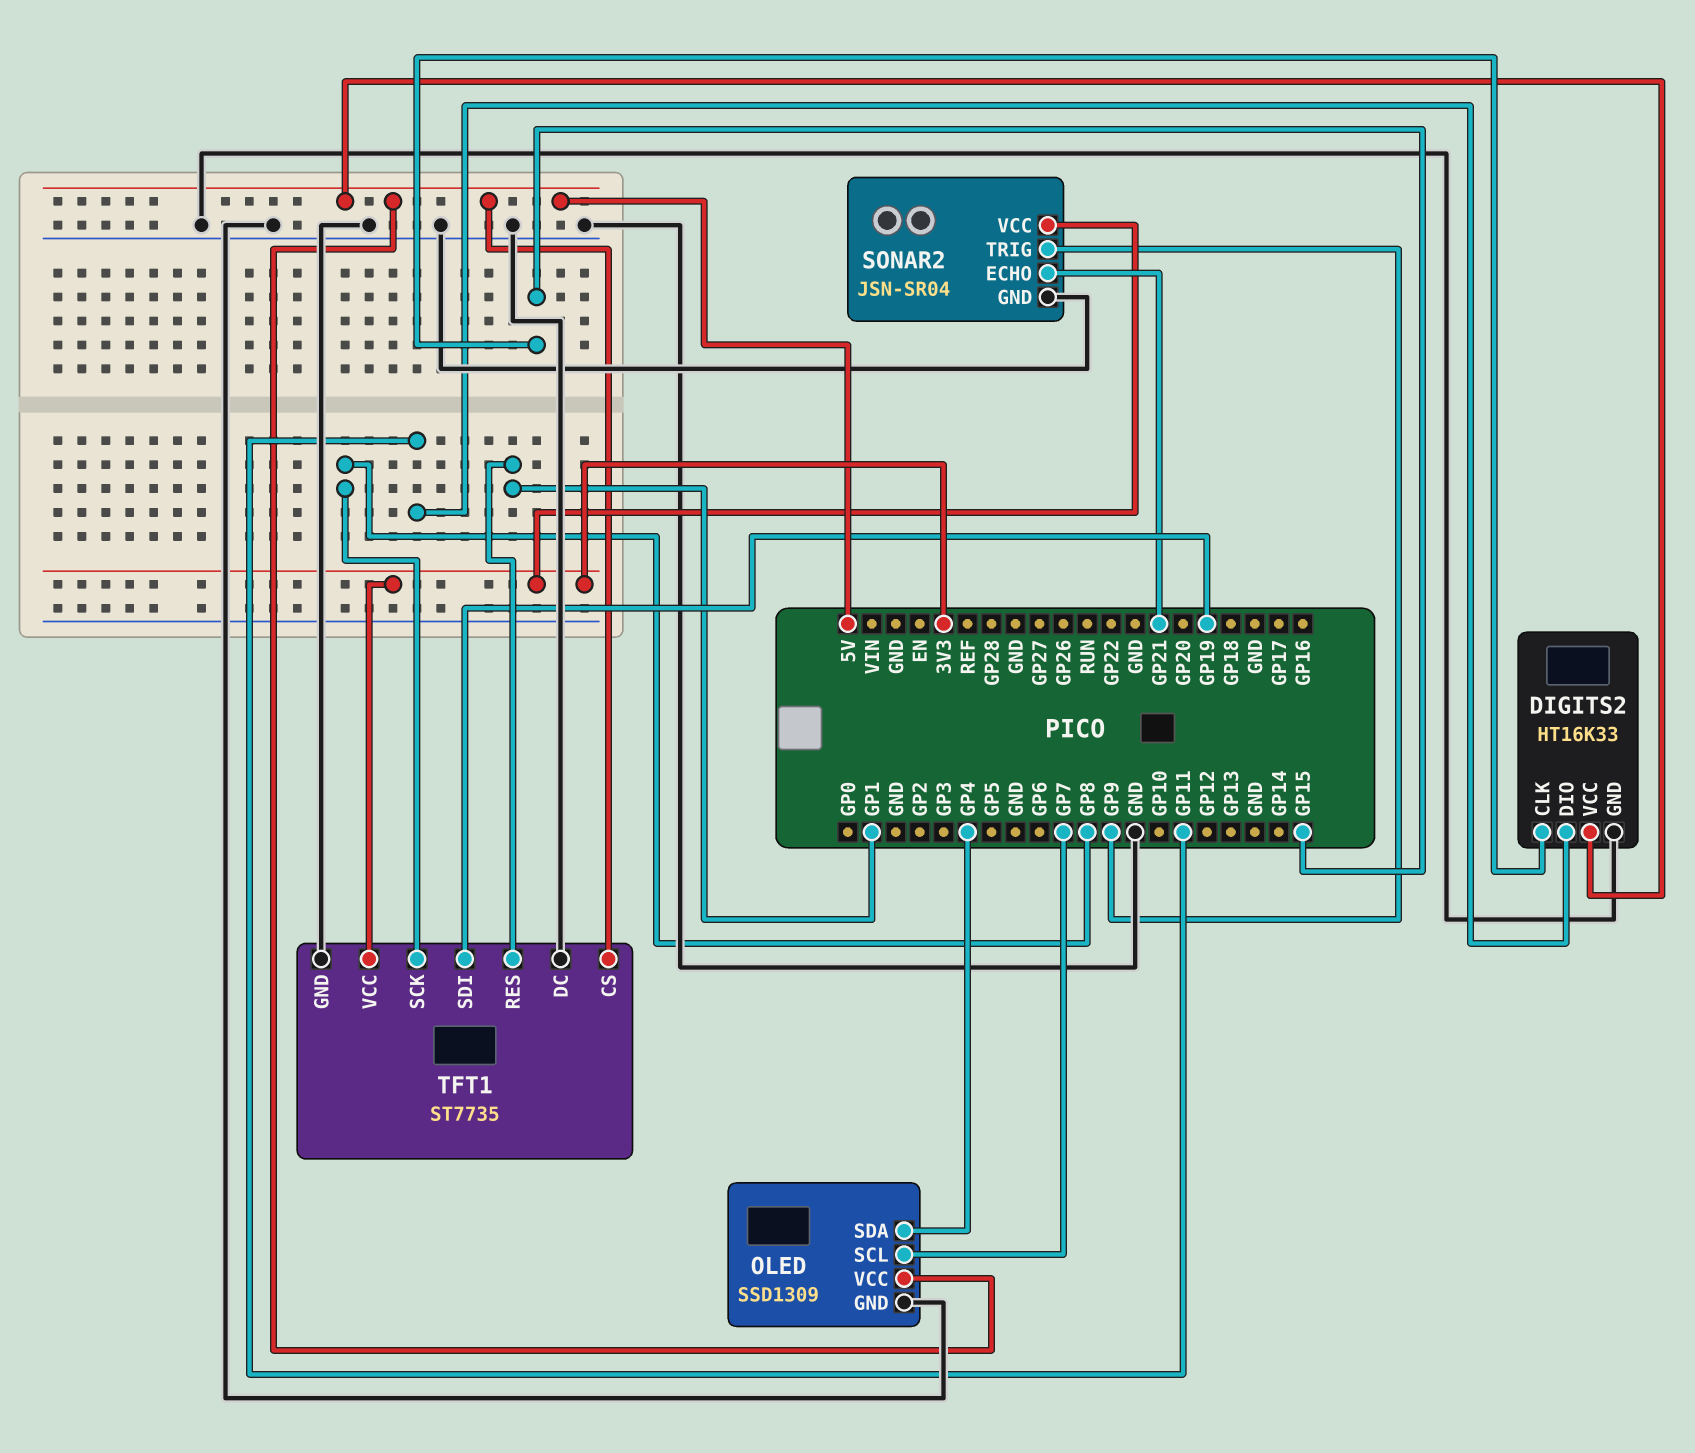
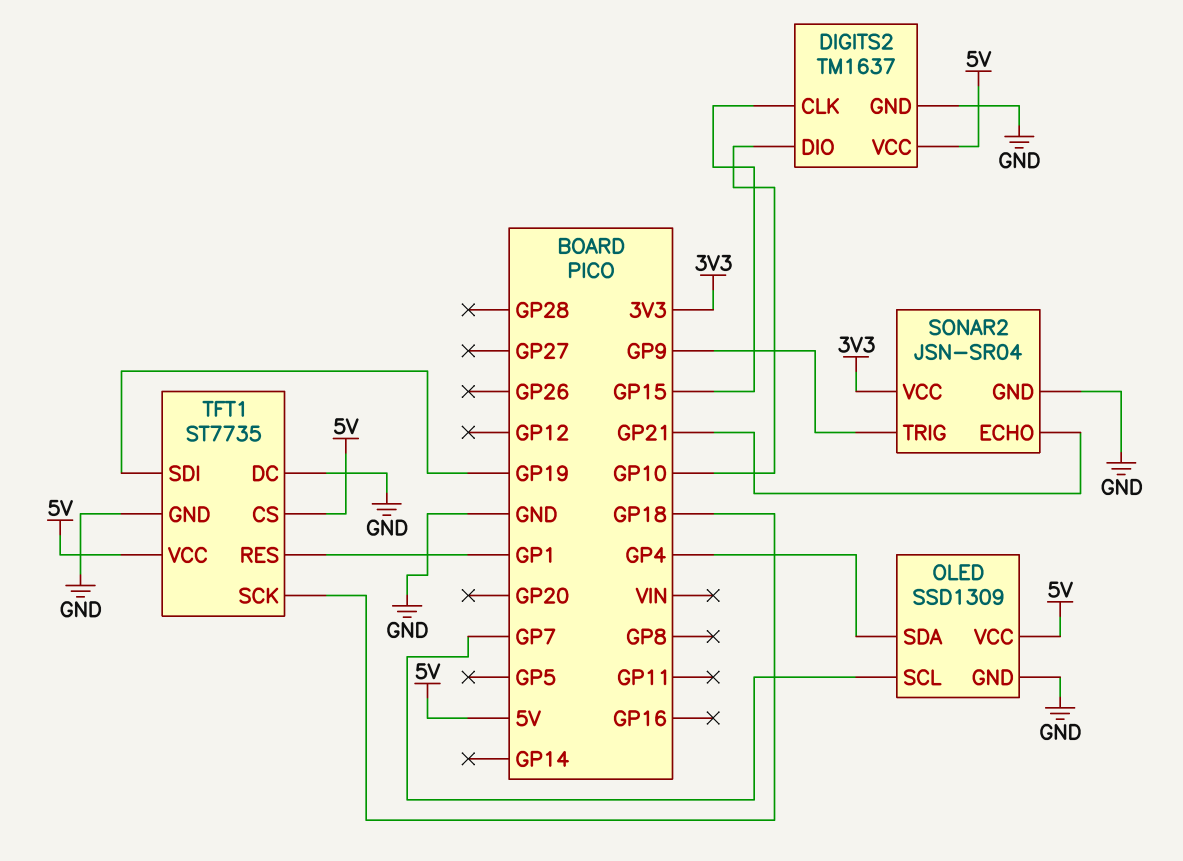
DIGITS2: HT16K33 -> TM1637
DIGITS2 pin DIO: GP11 -> GP10
TFT1 pin SCK: GP8 -> GP18
TFT1 pin VCC: 3V3 -> 5V

